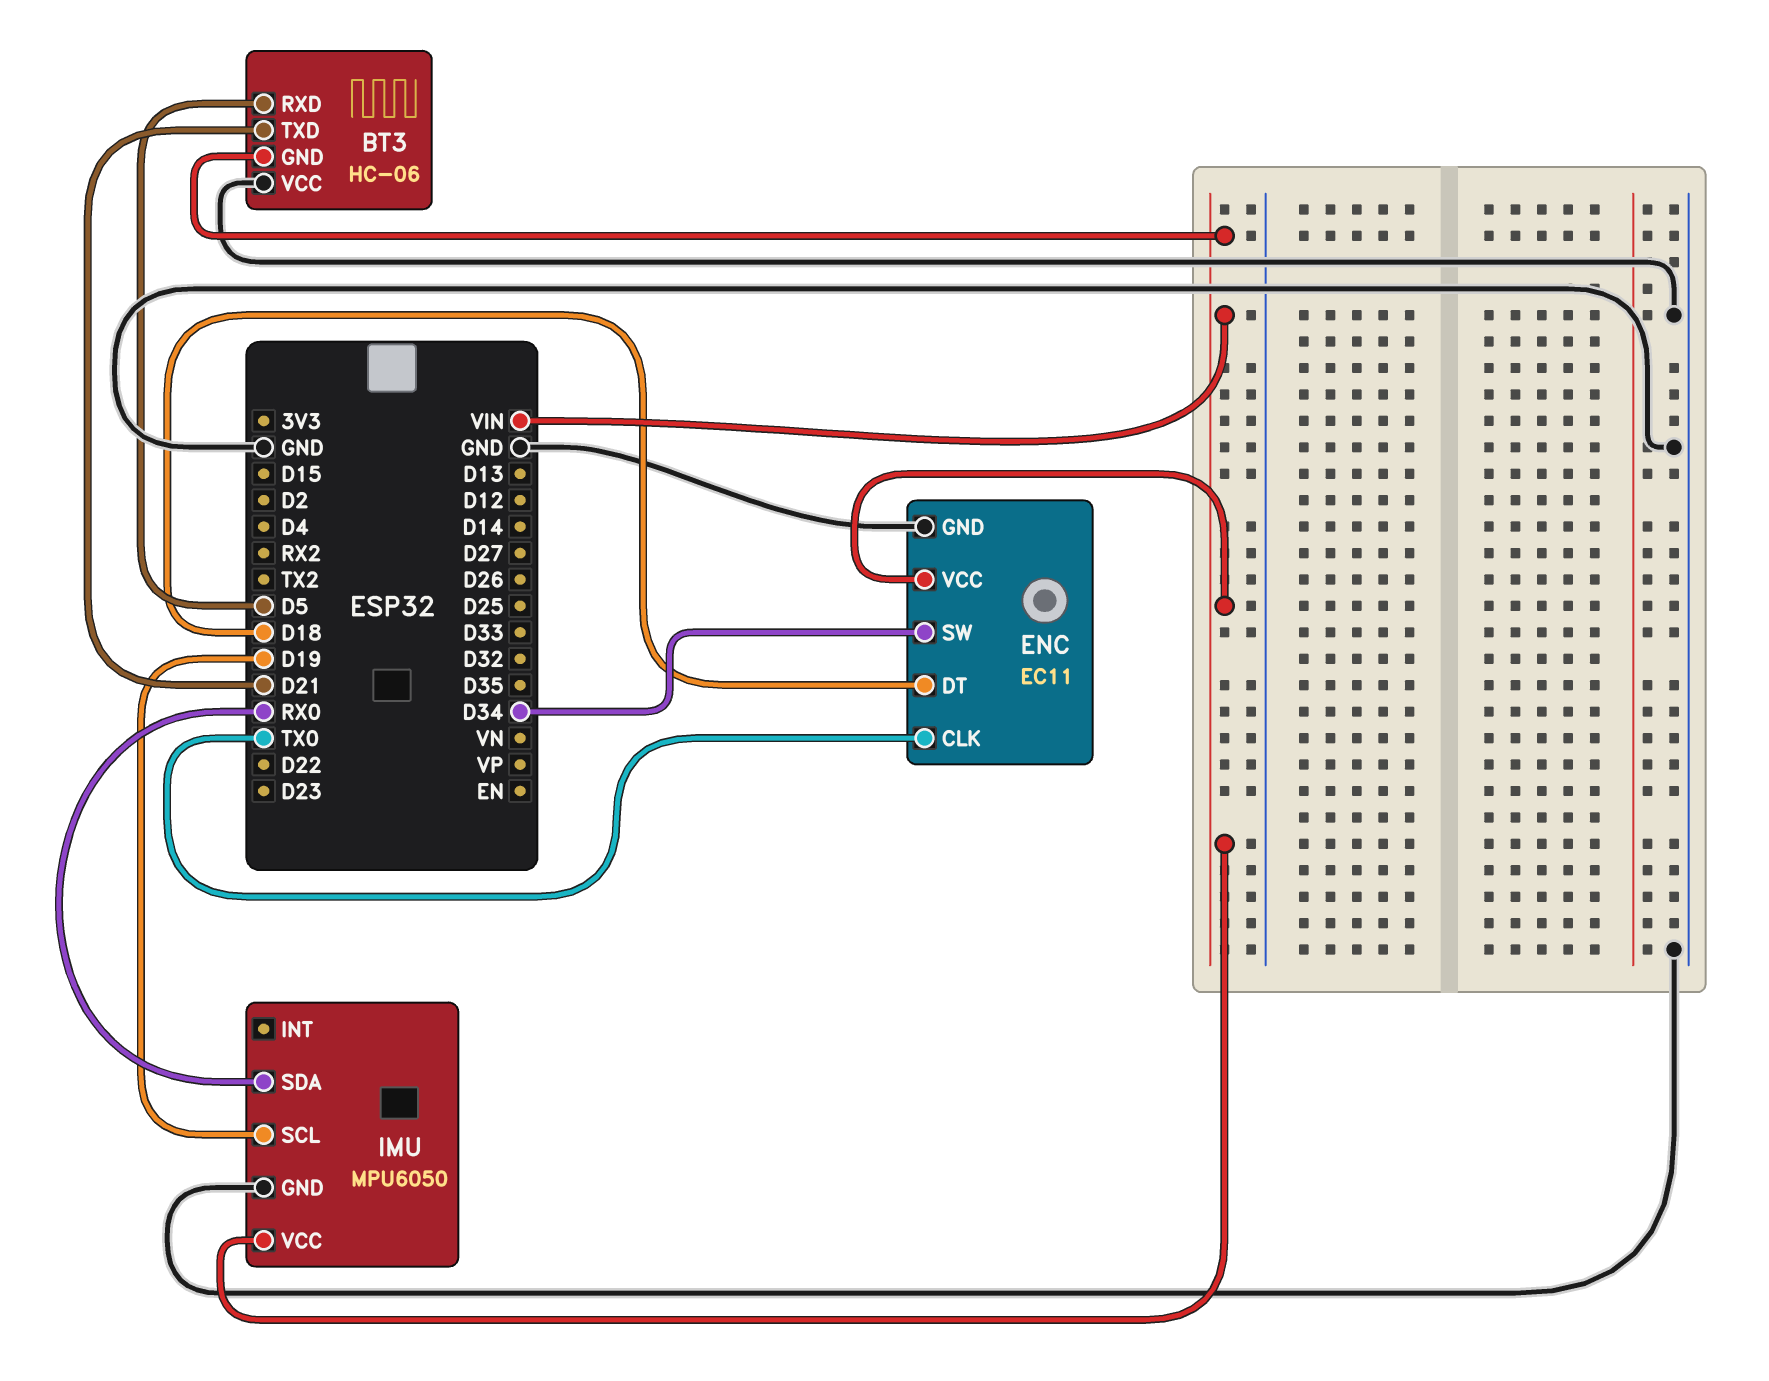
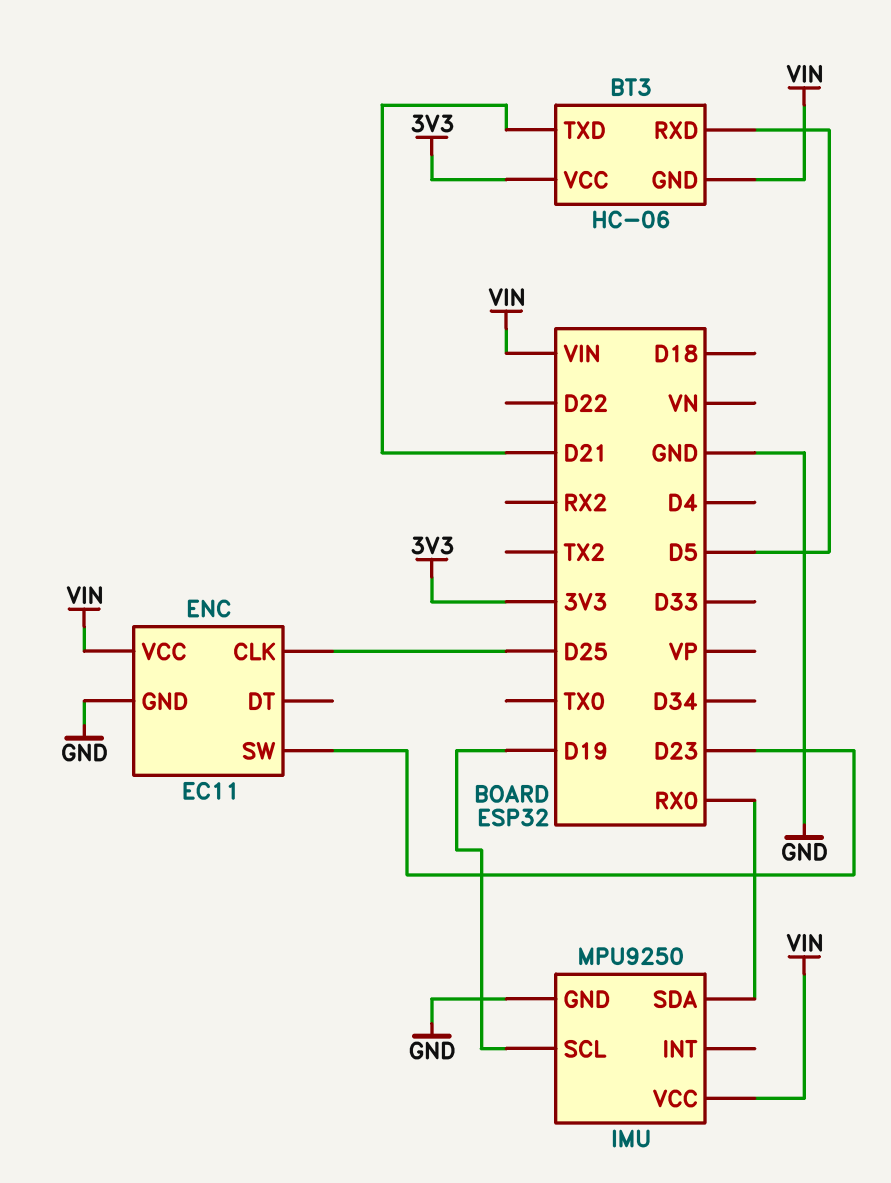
BT3 pin VCC: GND -> 3V3
ENC pin CLK: TX0 -> D25
ENC pin DT: D18 -> none
ENC pin SW: D34 -> D23
IMU: MPU6050 -> MPU9250

